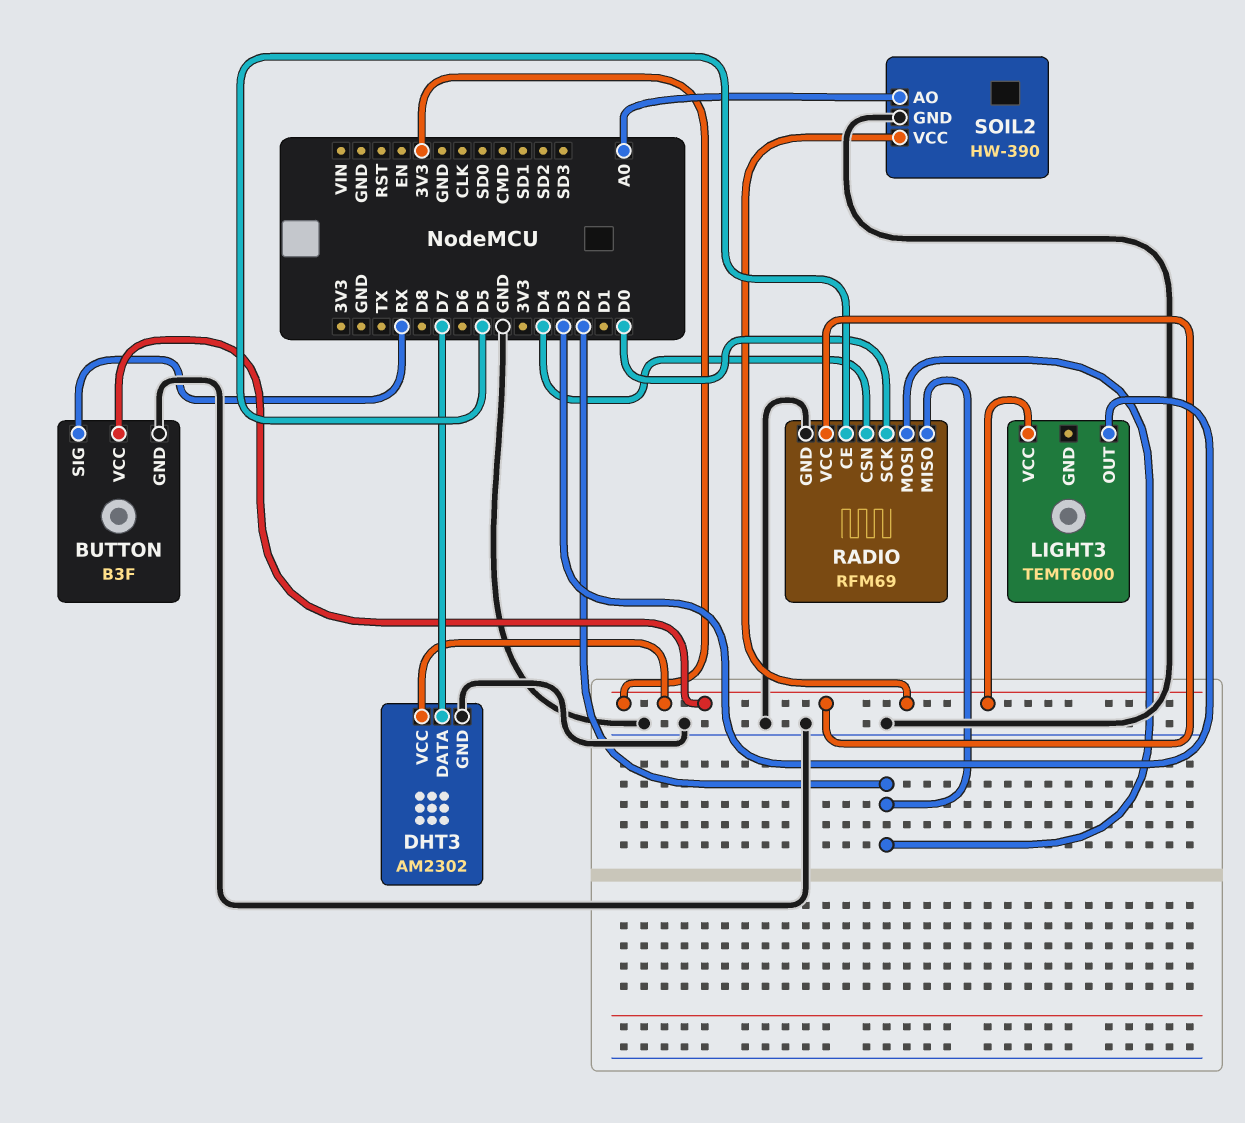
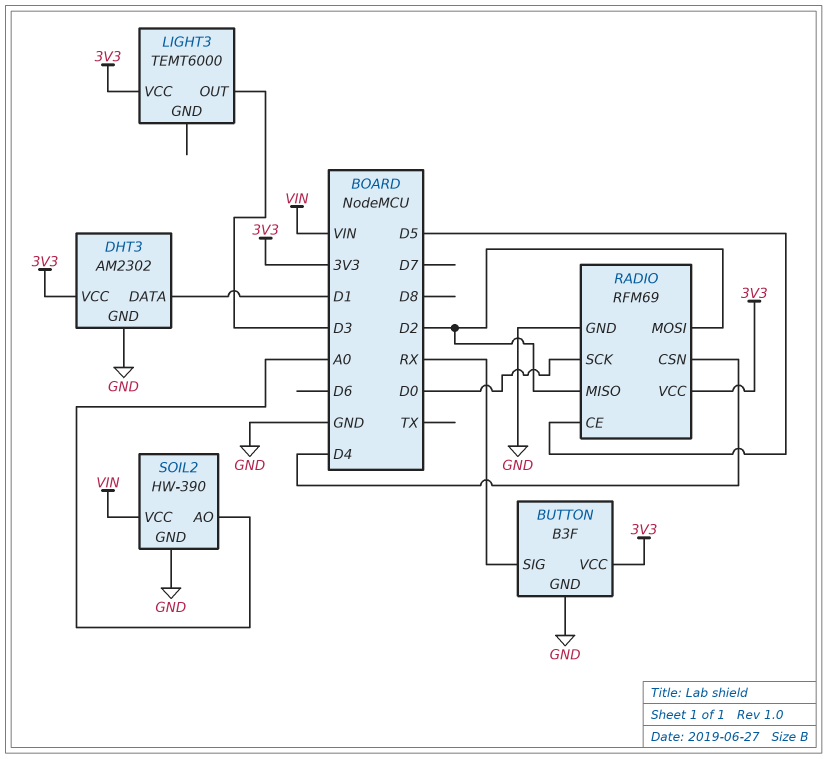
DHT3 pin DATA: D7 -> D1
SOIL2 pin VCC: 3V3 -> VIN

